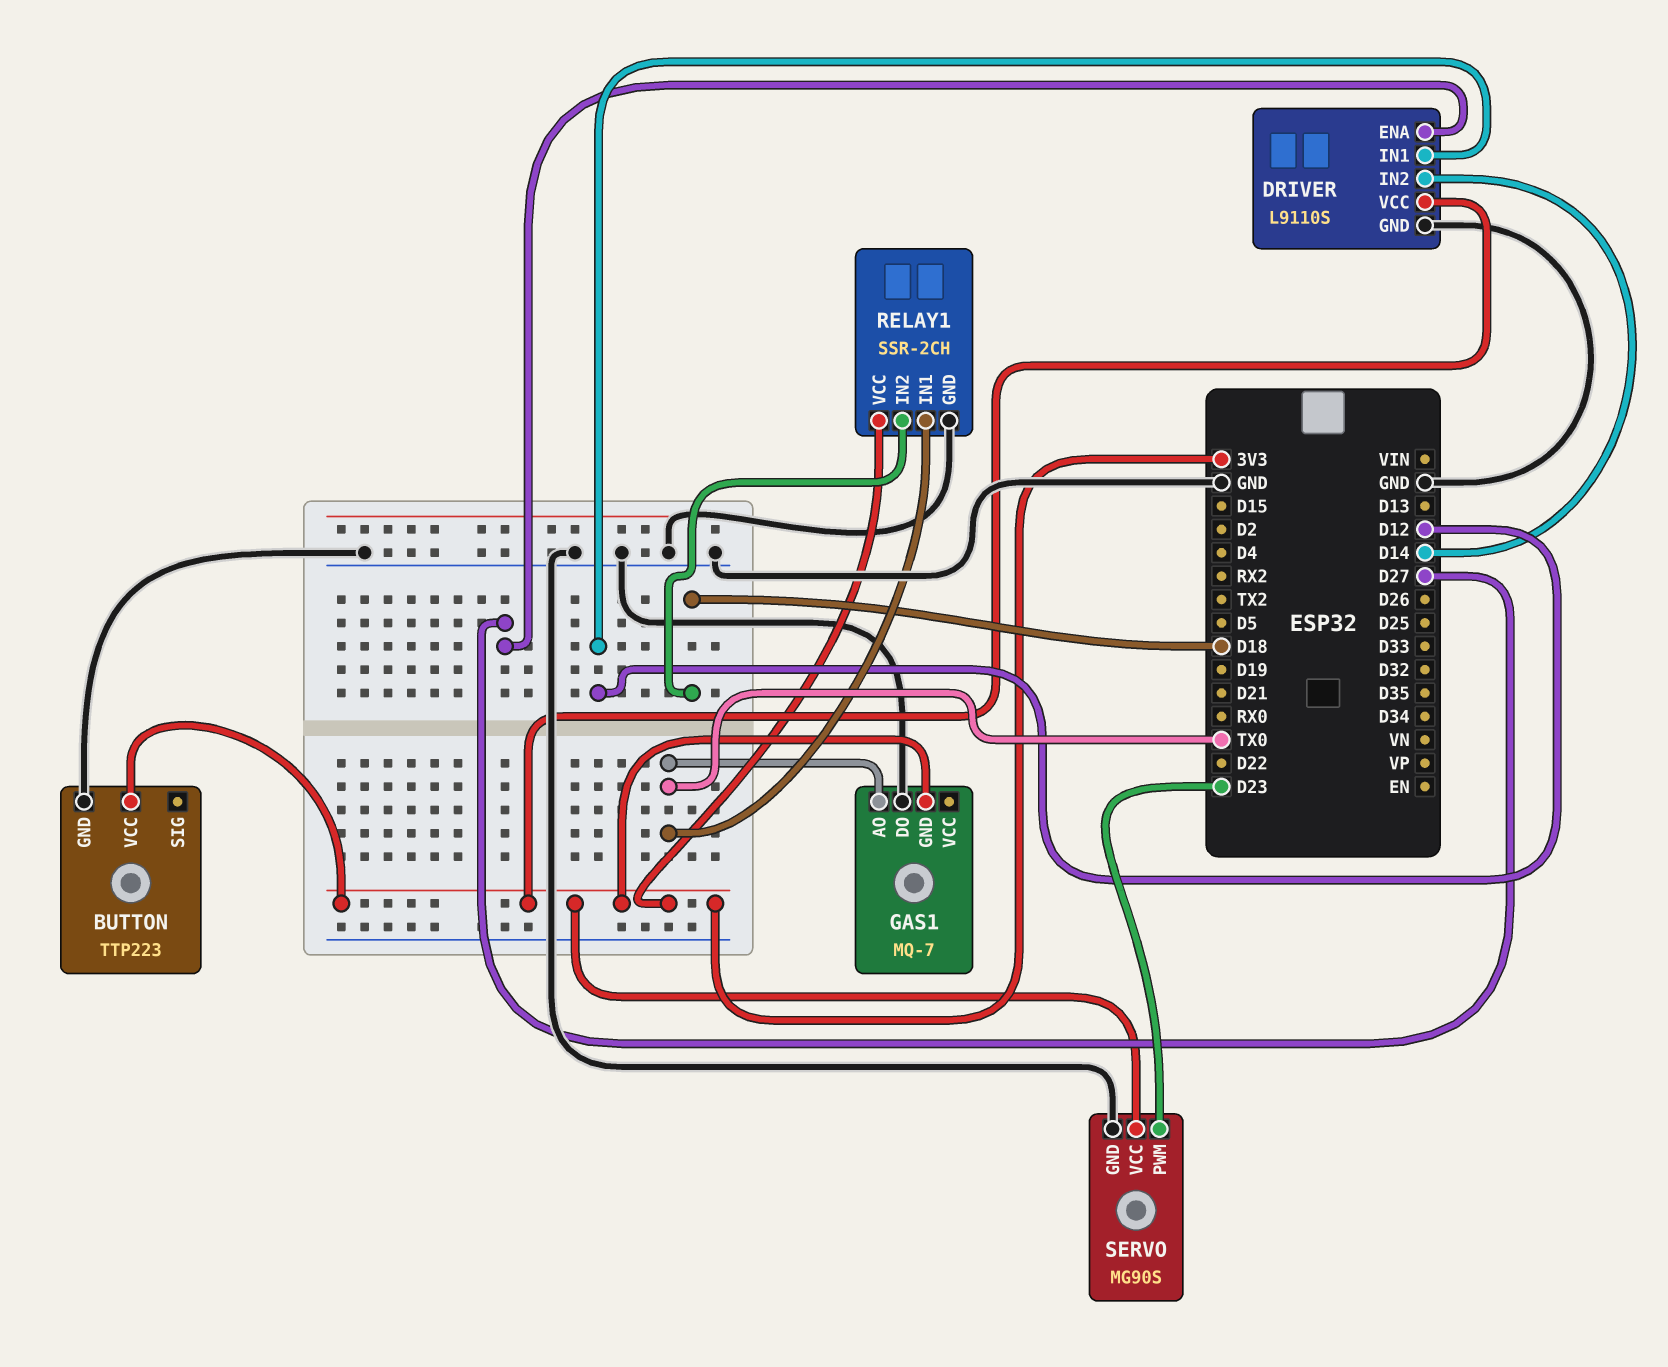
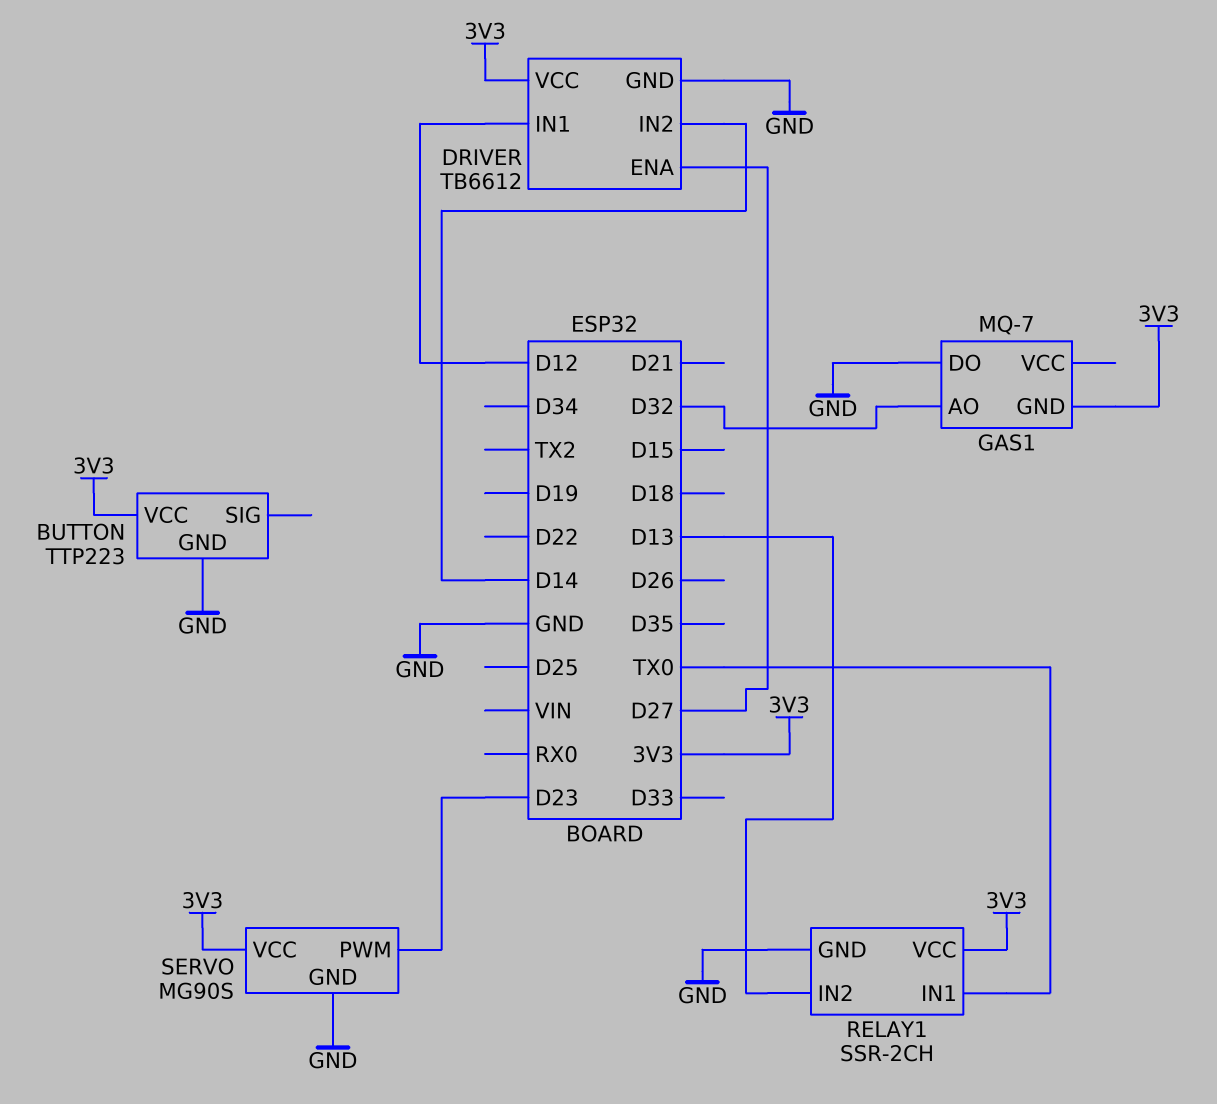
DRIVER: L9110S -> TB6612
GAS1 pin AO: TX0 -> D32
RELAY1 pin IN2: D18 -> D13

